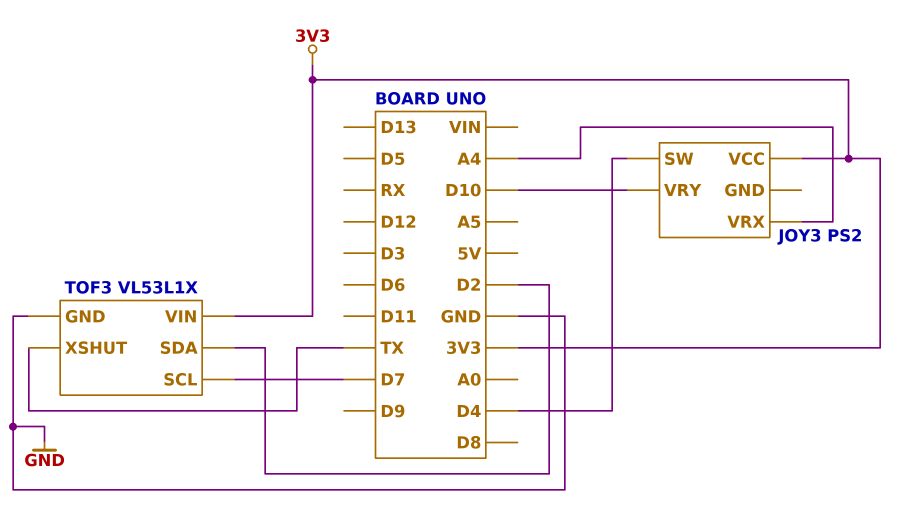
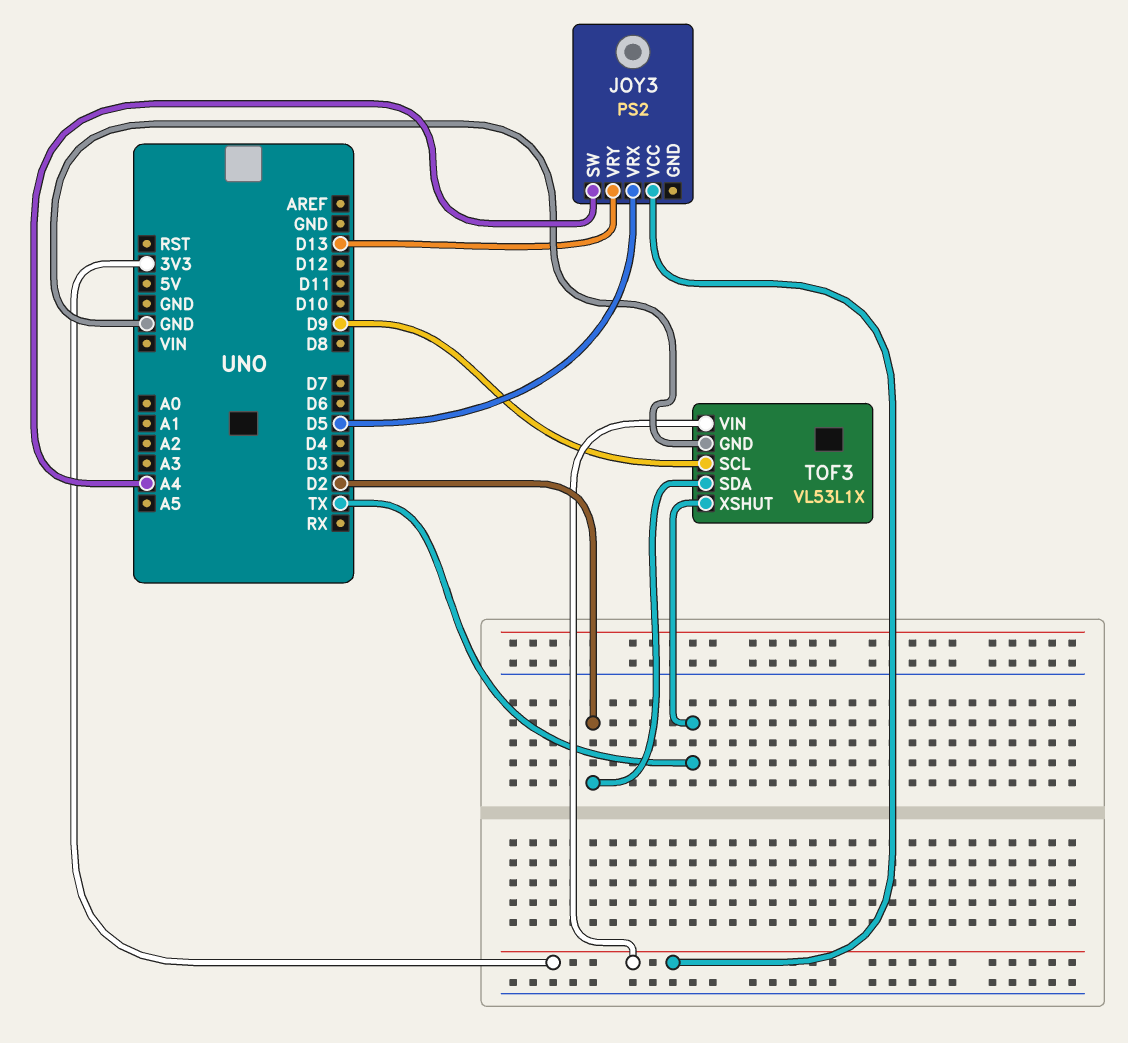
JOY3 pin SW: D4 -> A4
JOY3 pin VRX: A4 -> D5
JOY3 pin VRY: D10 -> D13
TOF3 pin SCL: D7 -> D9

